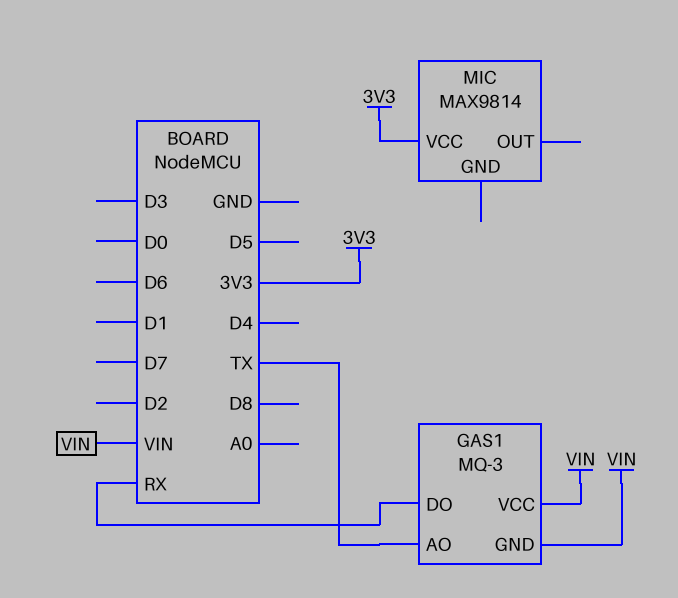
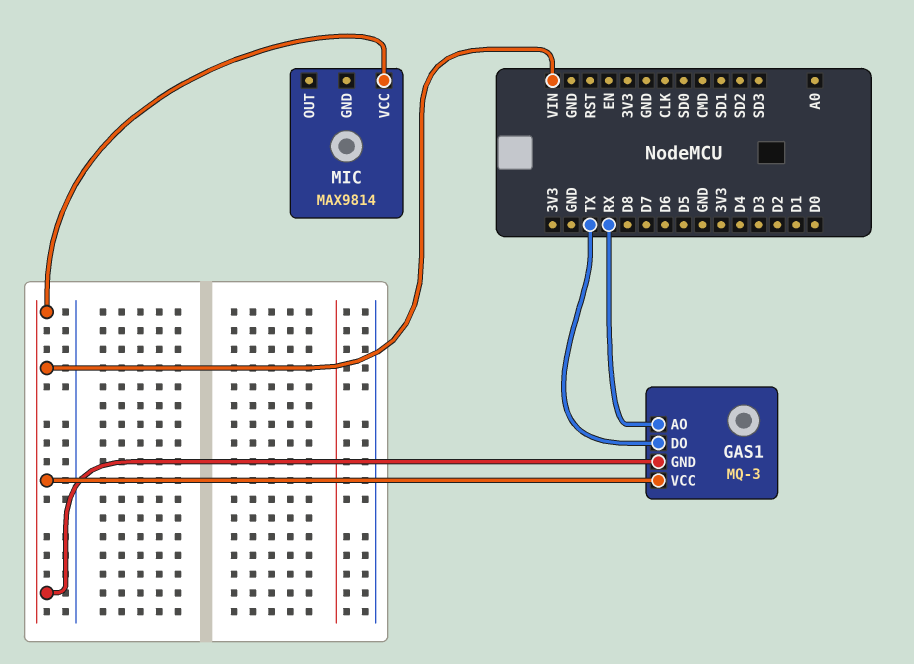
GAS1 pin AO: TX -> RX
GAS1 pin DO: RX -> TX
MIC pin VCC: 3V3 -> VIN

